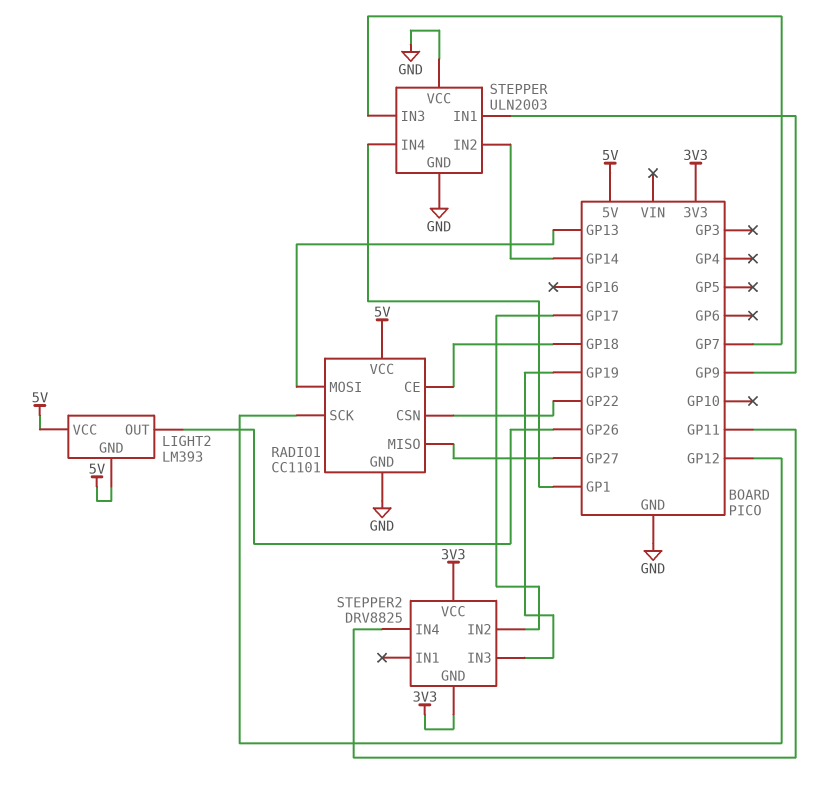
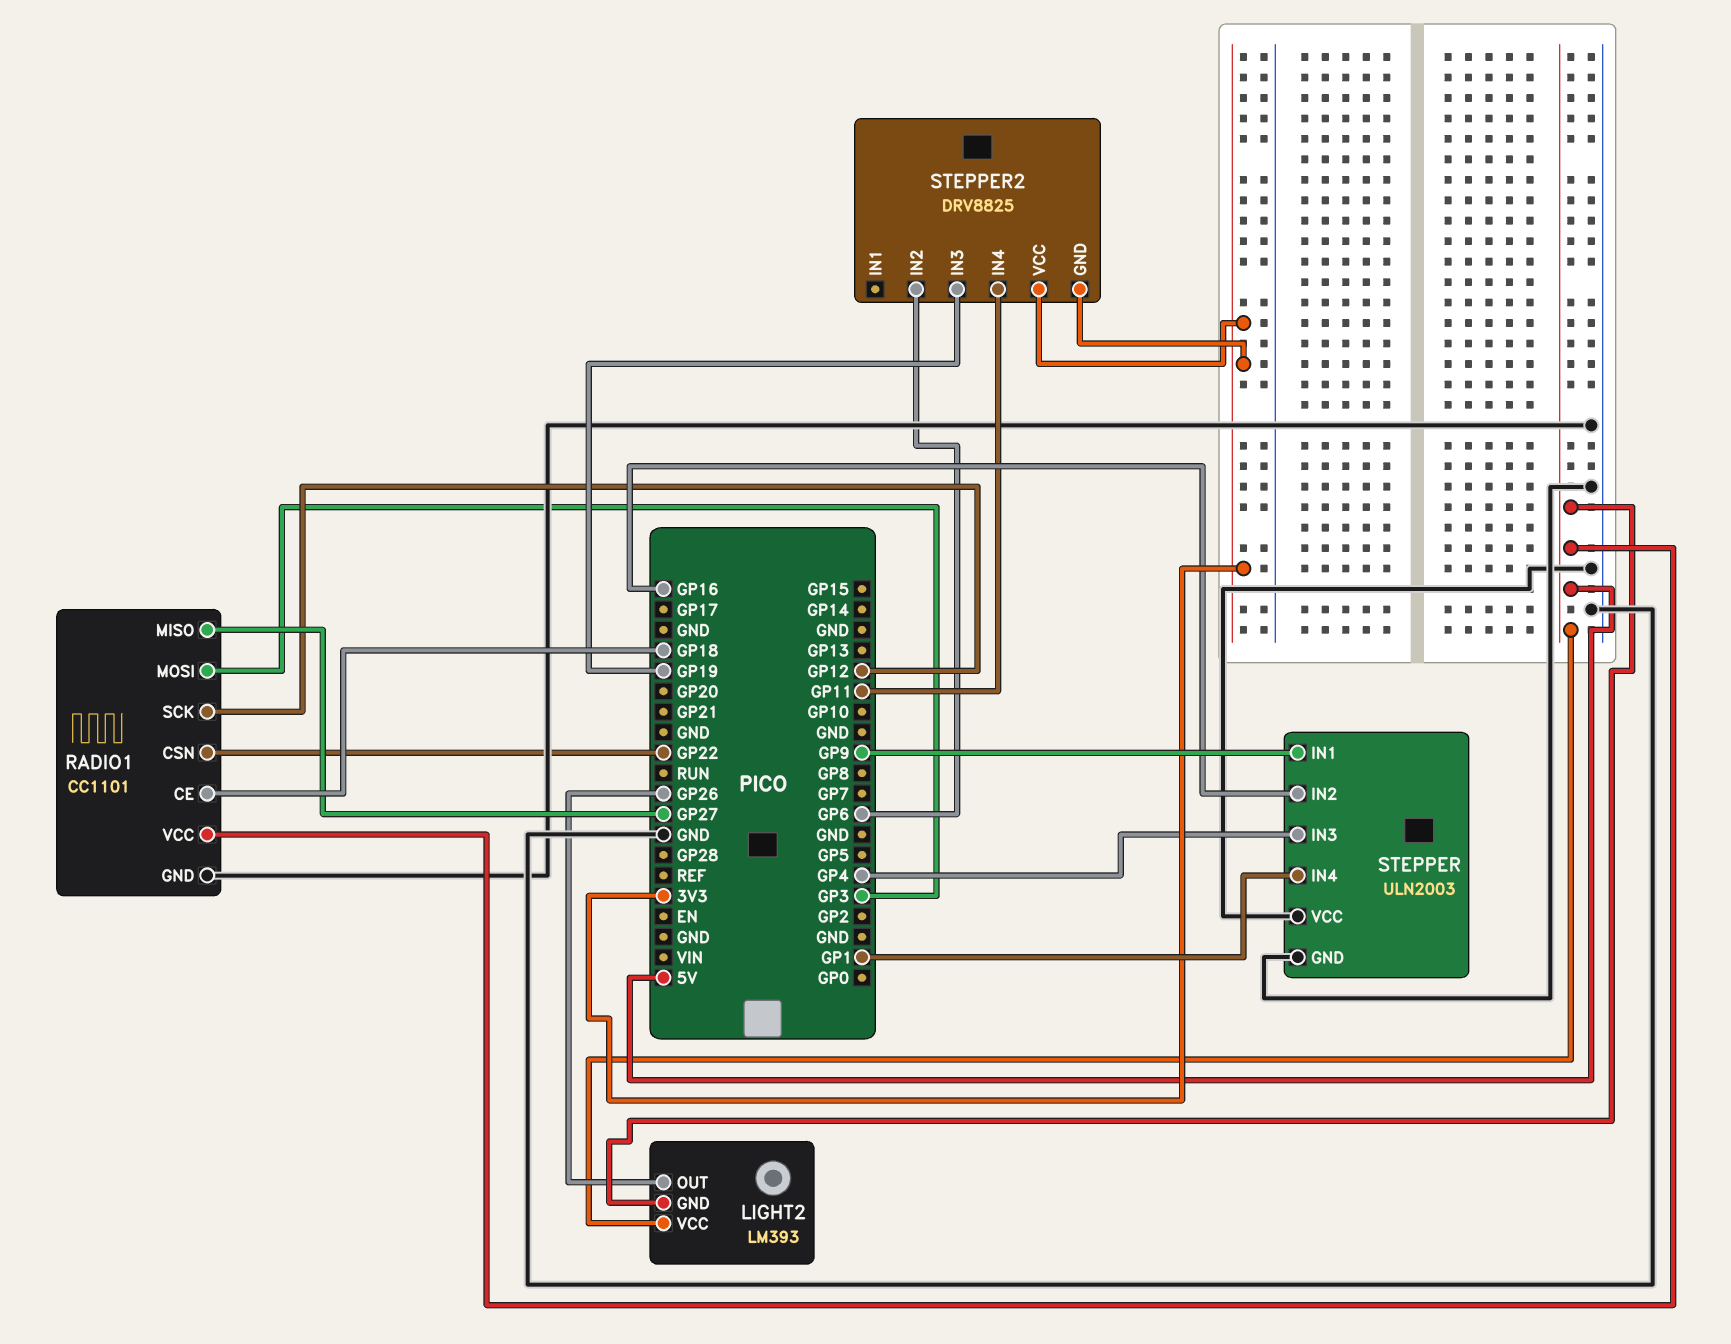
RADIO1 pin MOSI: GP13 -> GP3
STEPPER pin IN2: GP14 -> GP16
STEPPER pin IN3: GP7 -> GP4
STEPPER2 pin IN2: GP17 -> GP6

